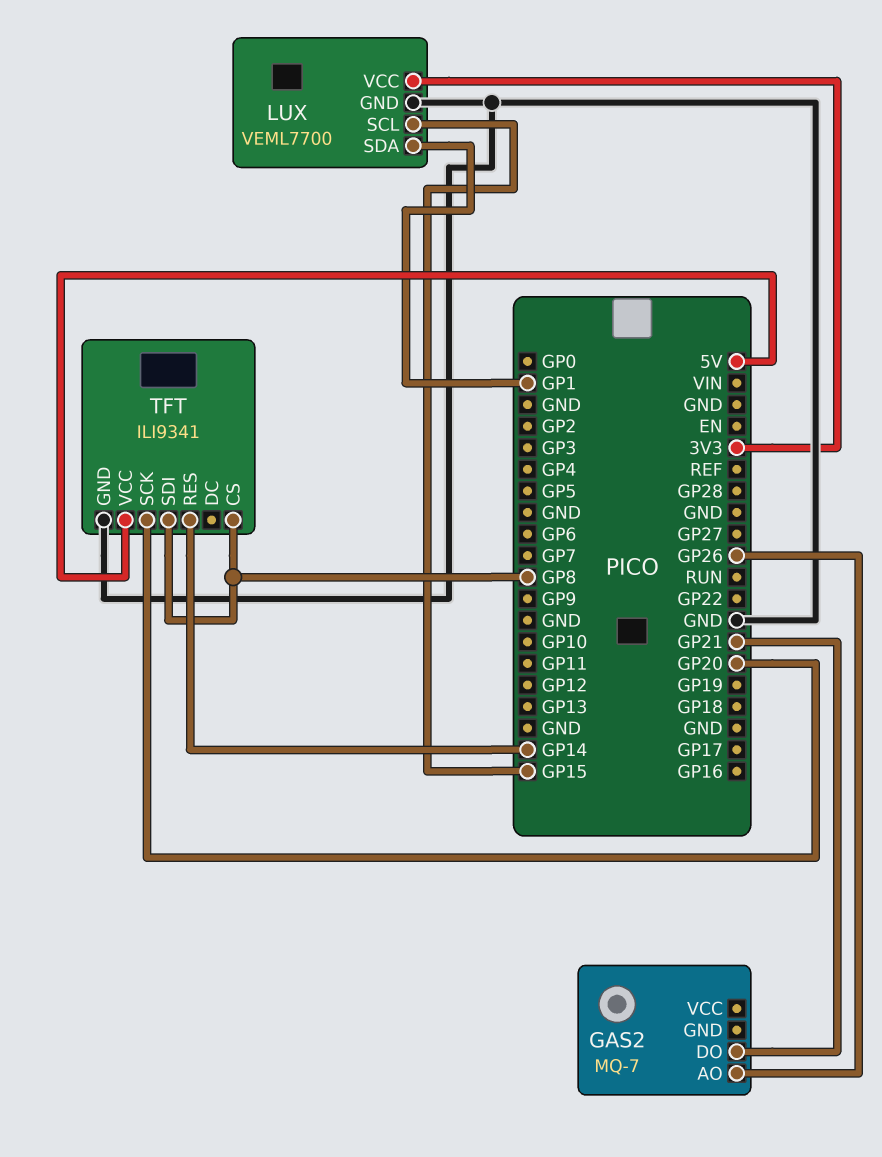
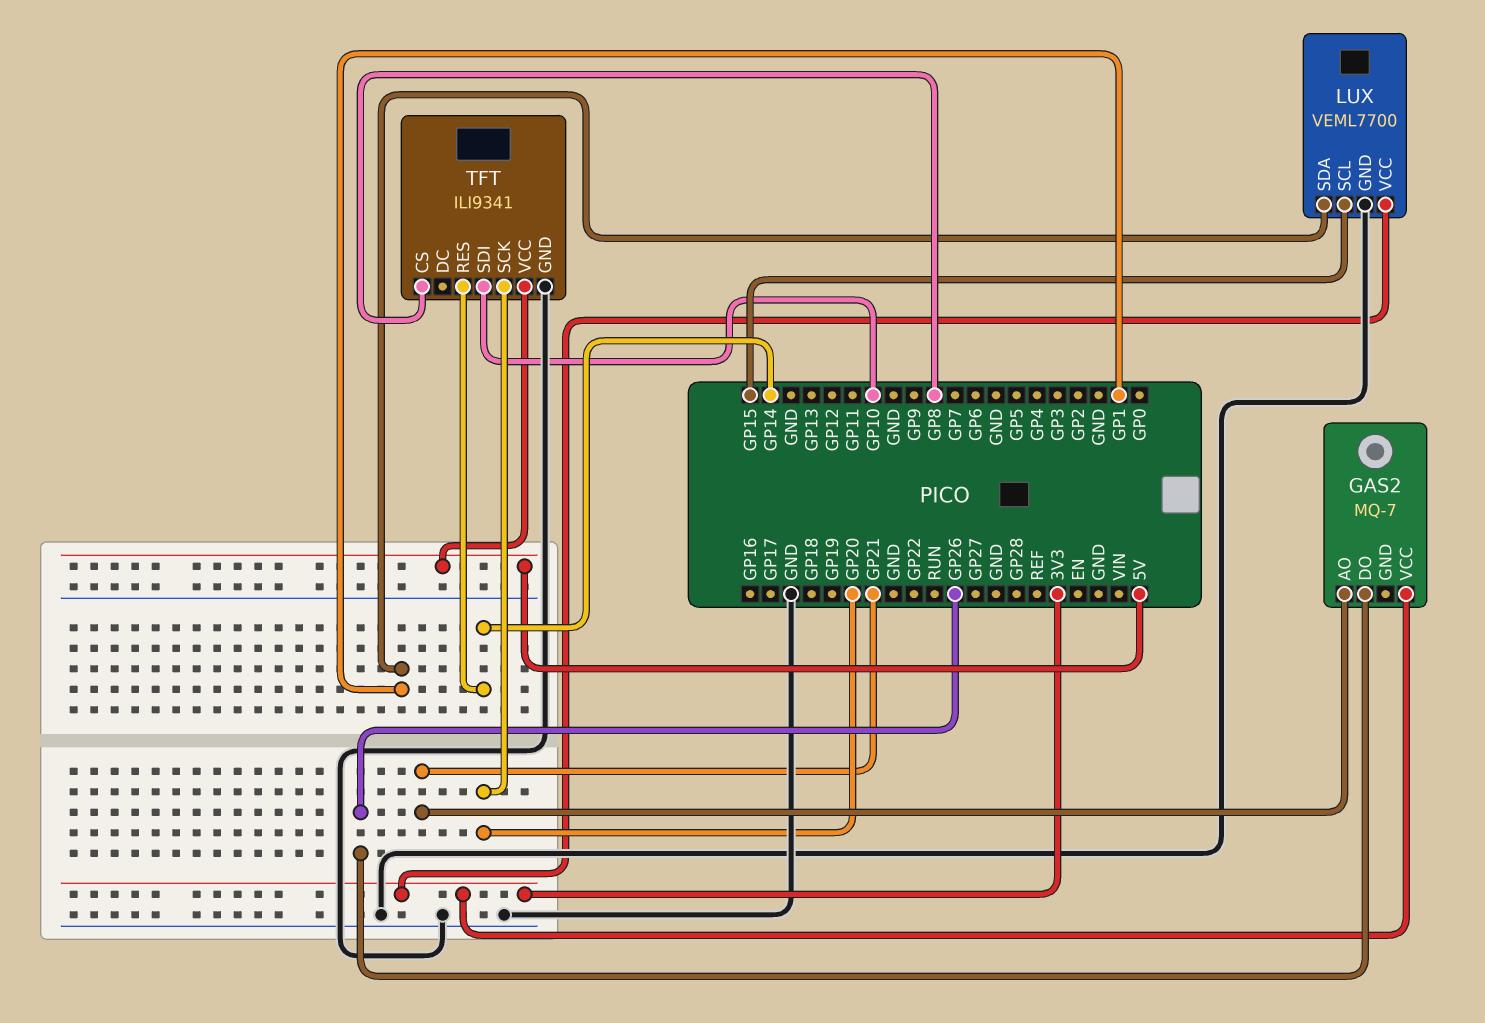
GAS2 pin AO: GP26 -> GP21
GAS2 pin DO: GP21 -> GP26
GAS2 pin VCC: none -> 3V3
TFT pin SDI: GP8 -> GP10

